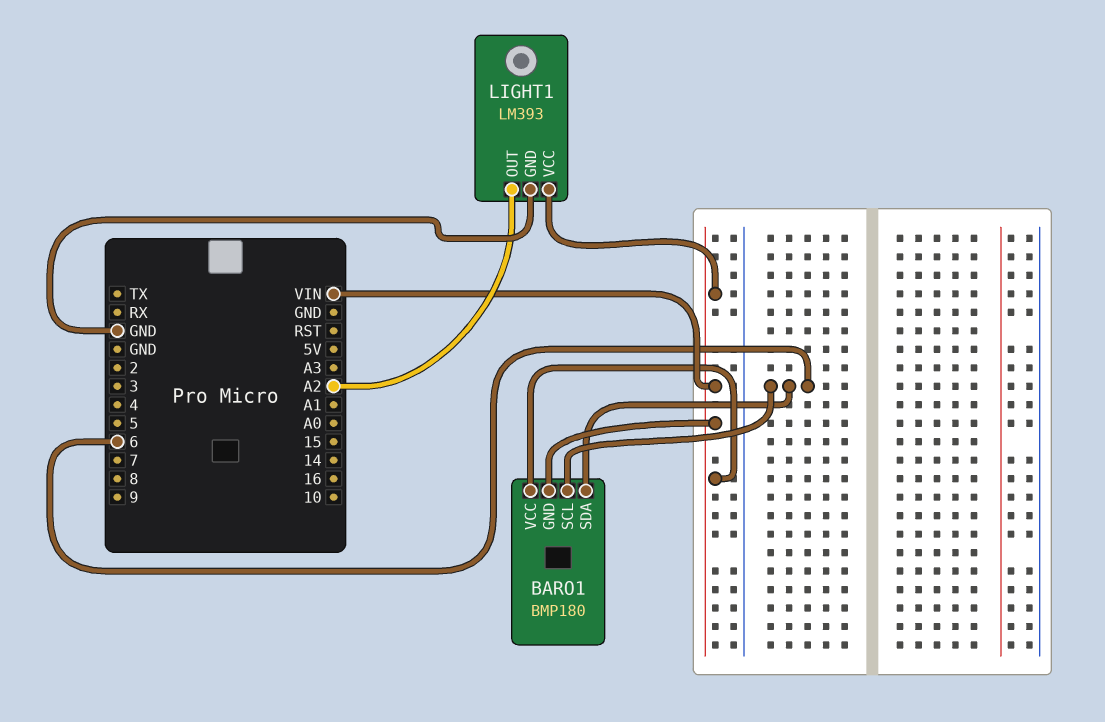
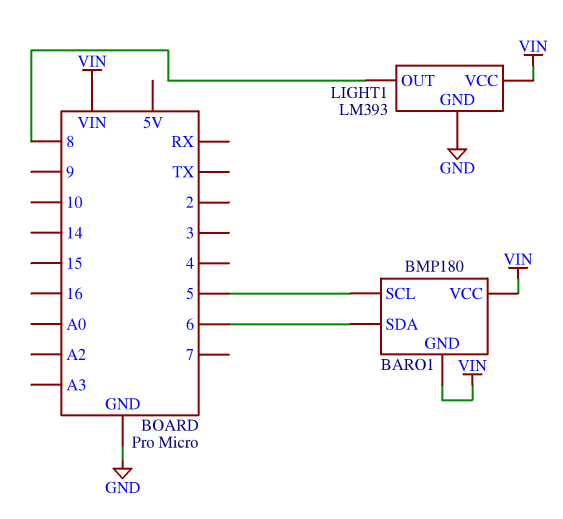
BARO1 pin SCL: 6 -> 5
LIGHT1 pin OUT: A2 -> 8

